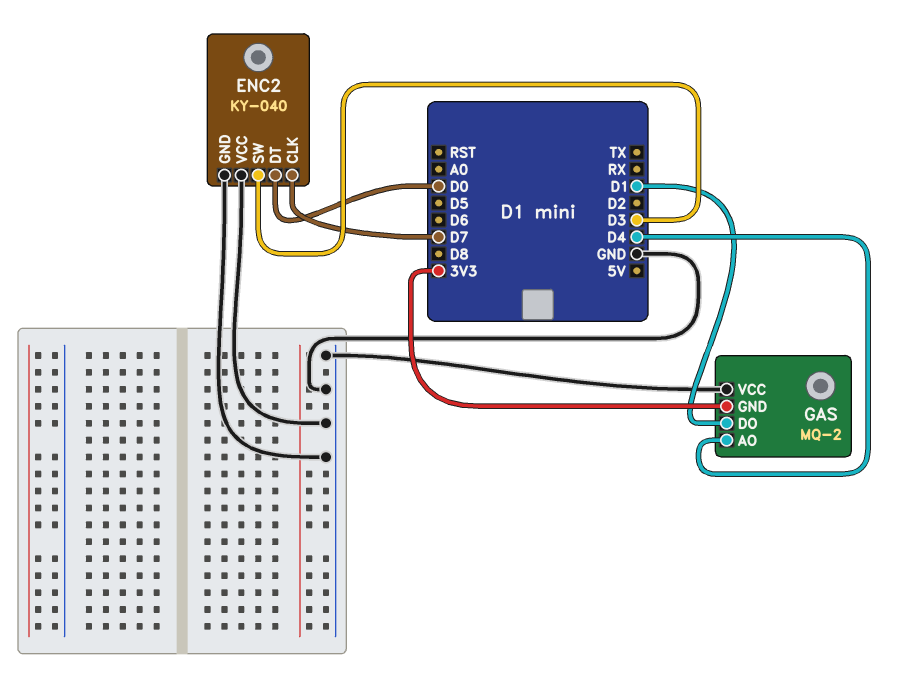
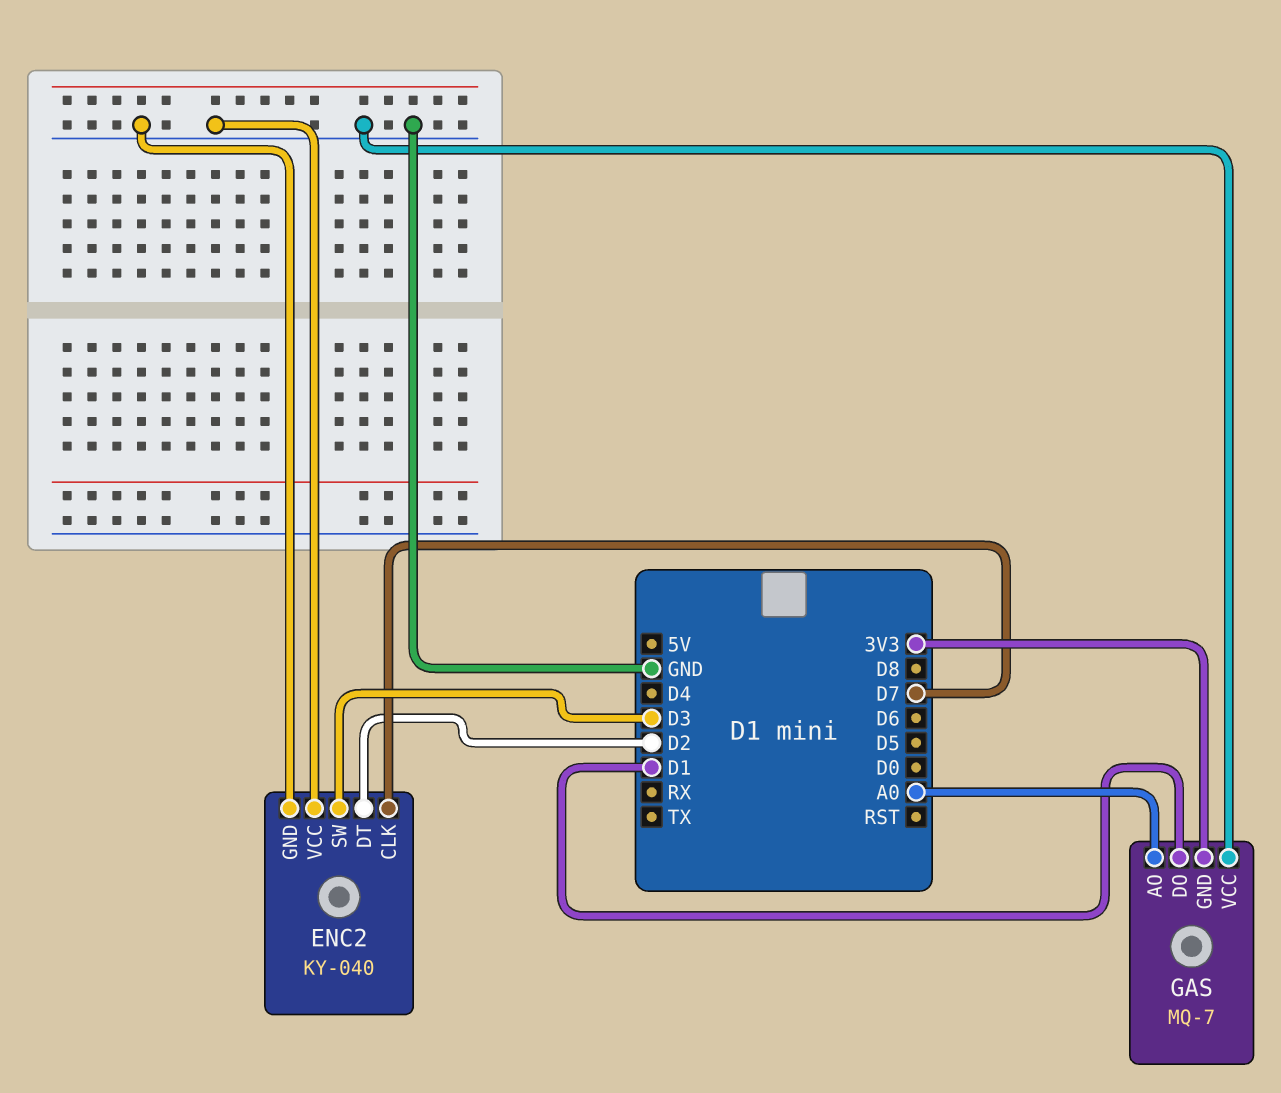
ENC2 pin DT: D0 -> D2
GAS: MQ-2 -> MQ-7
GAS pin AO: D4 -> A0

